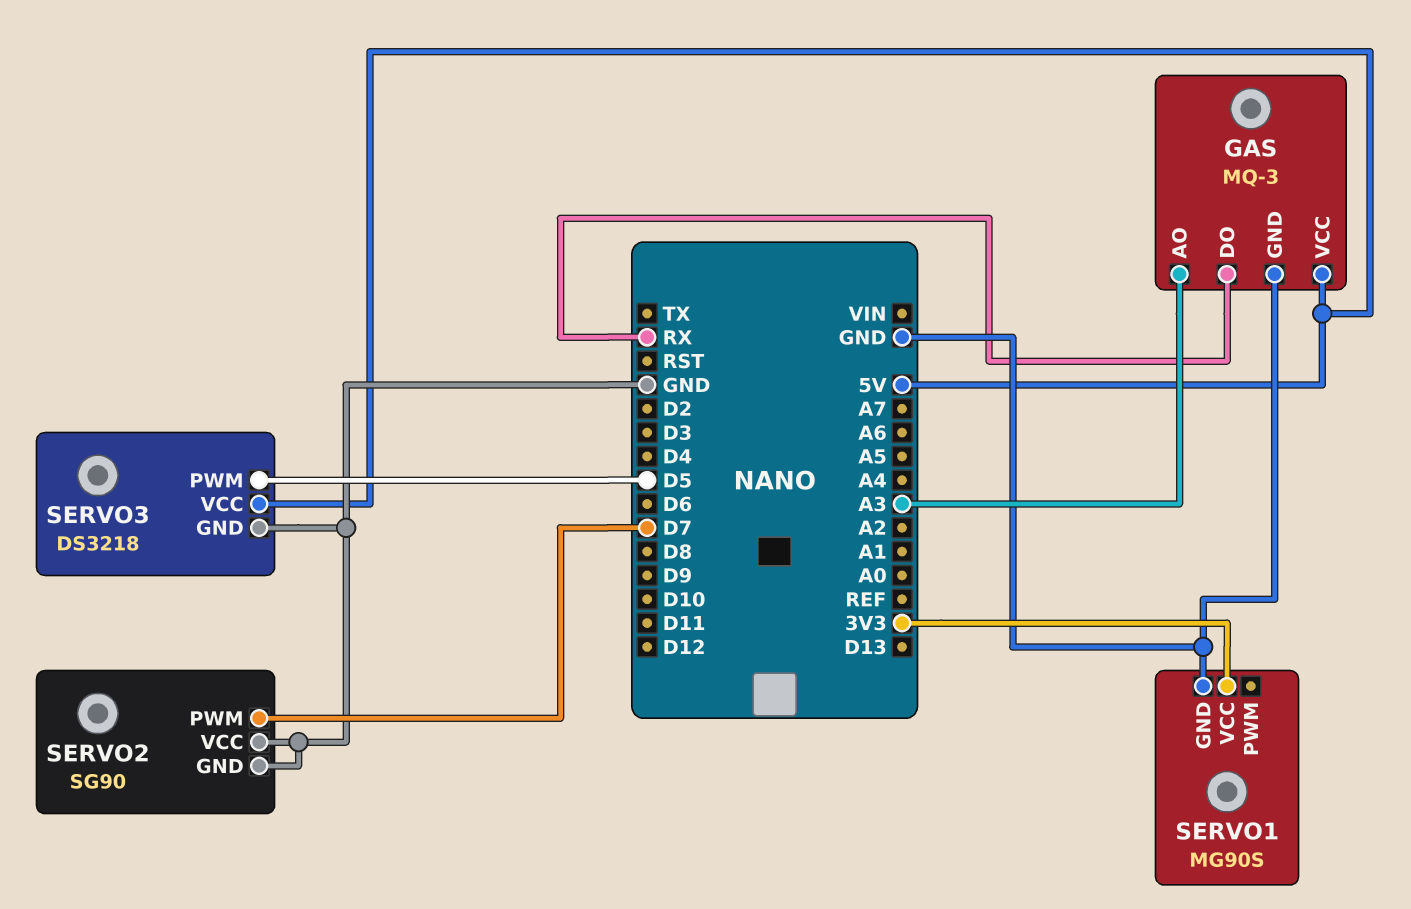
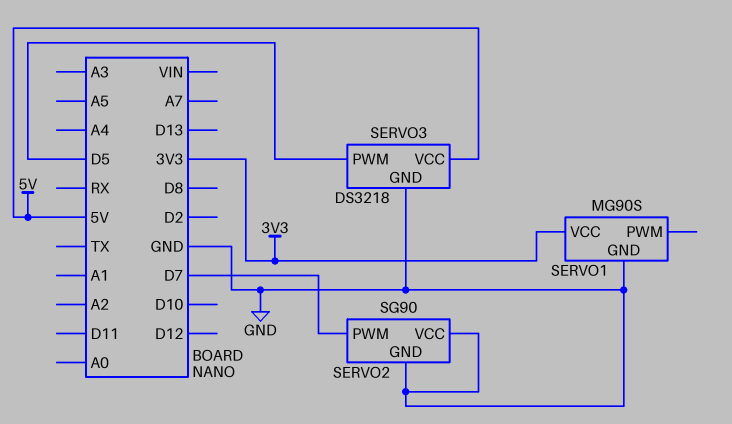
GAS: MQ-3 -> none
GAS pin AO: A3 -> none
GAS pin DO: RX -> none
GAS pin GND: GND -> none
GAS pin VCC: 5V -> none

